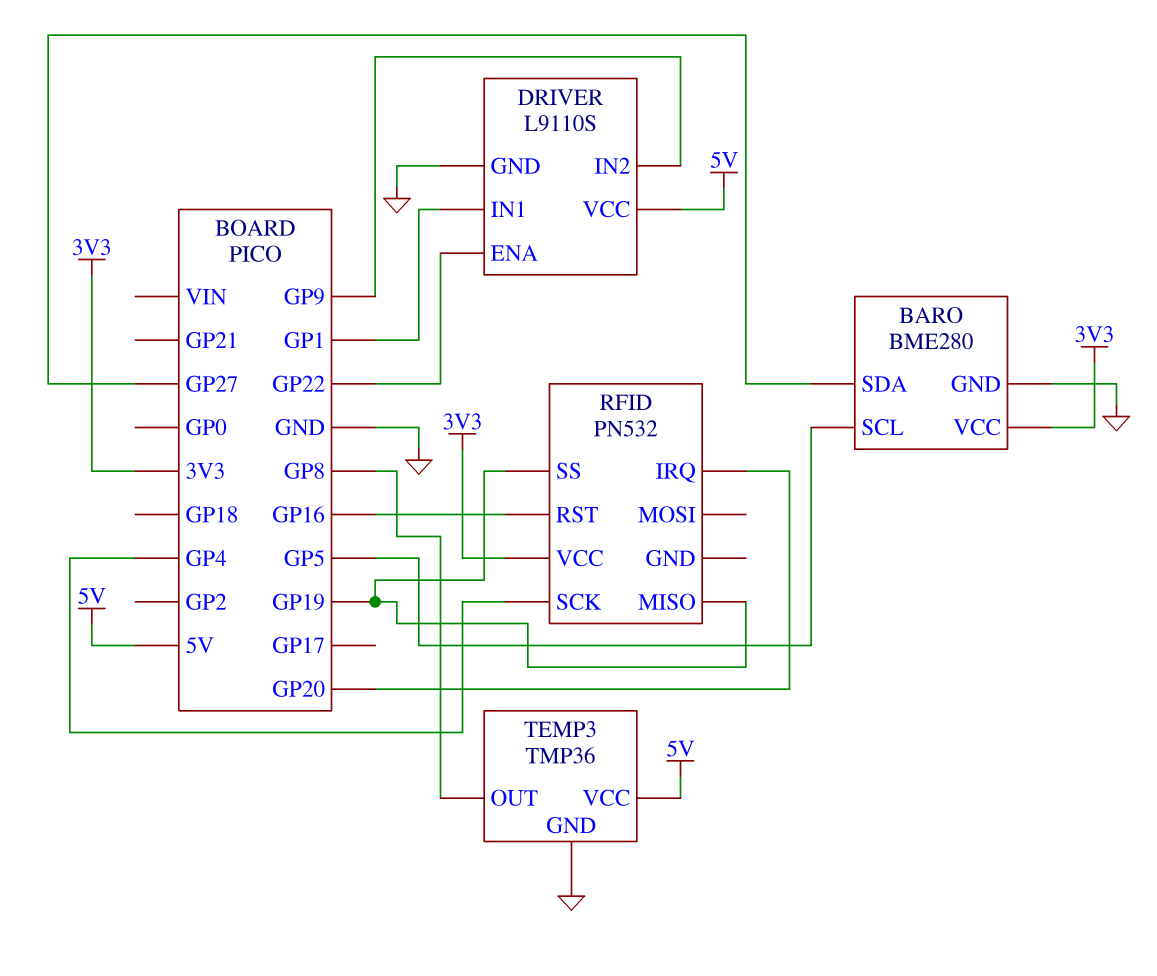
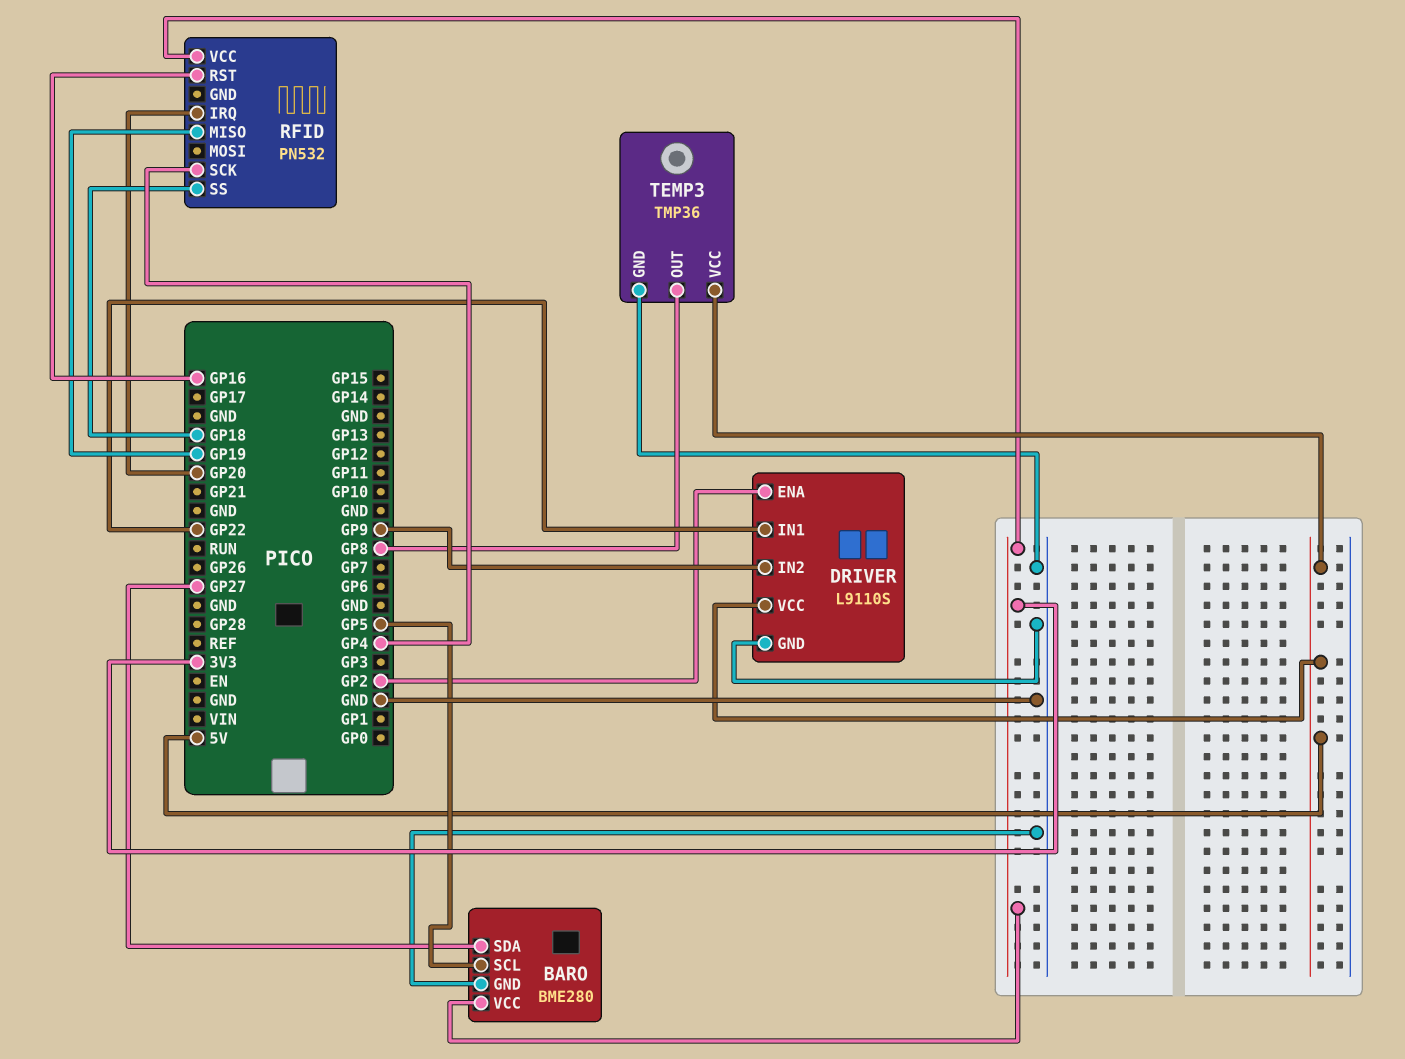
DRIVER pin ENA: GP22 -> GP2
DRIVER pin IN1: GP1 -> GP22
RFID pin SS: GP19 -> GP18

